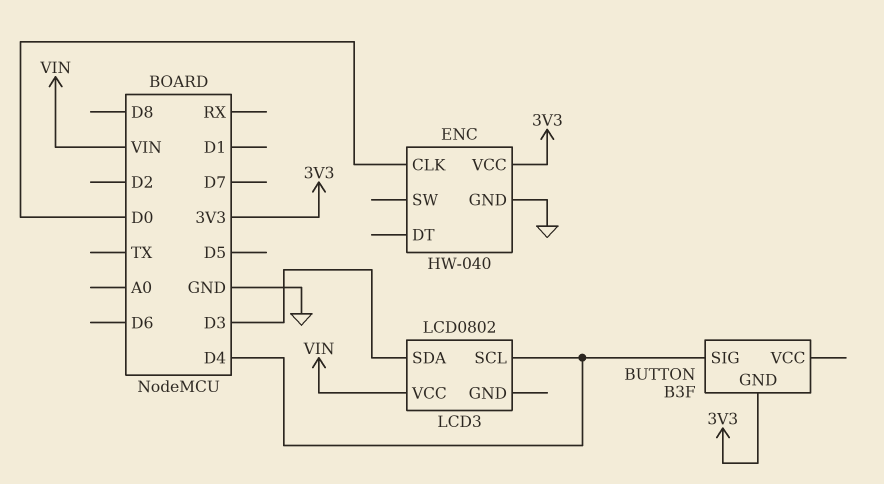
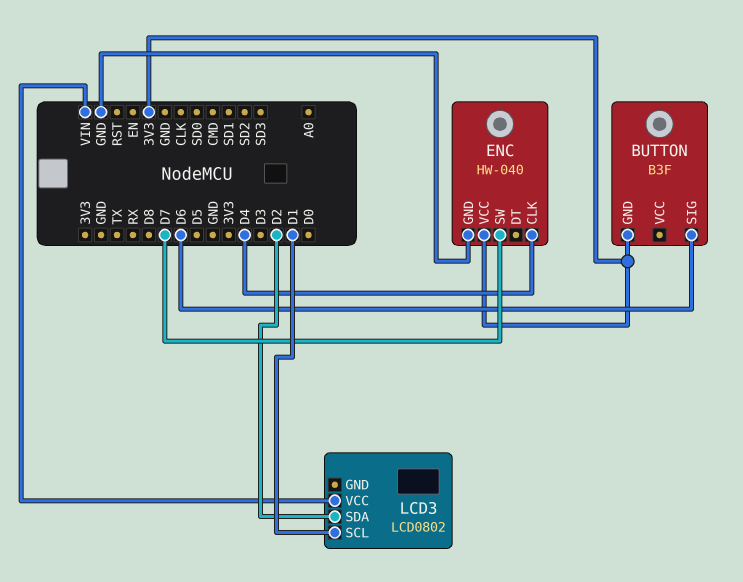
BUTTON pin SIG: D4 -> D6
ENC pin CLK: D0 -> D4
ENC pin SW: none -> D7
LCD3 pin SCL: D4 -> D1
LCD3 pin SDA: D3 -> D2

